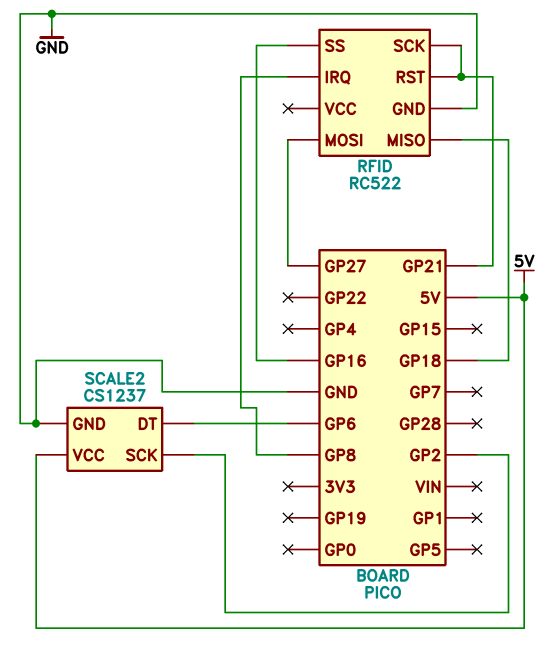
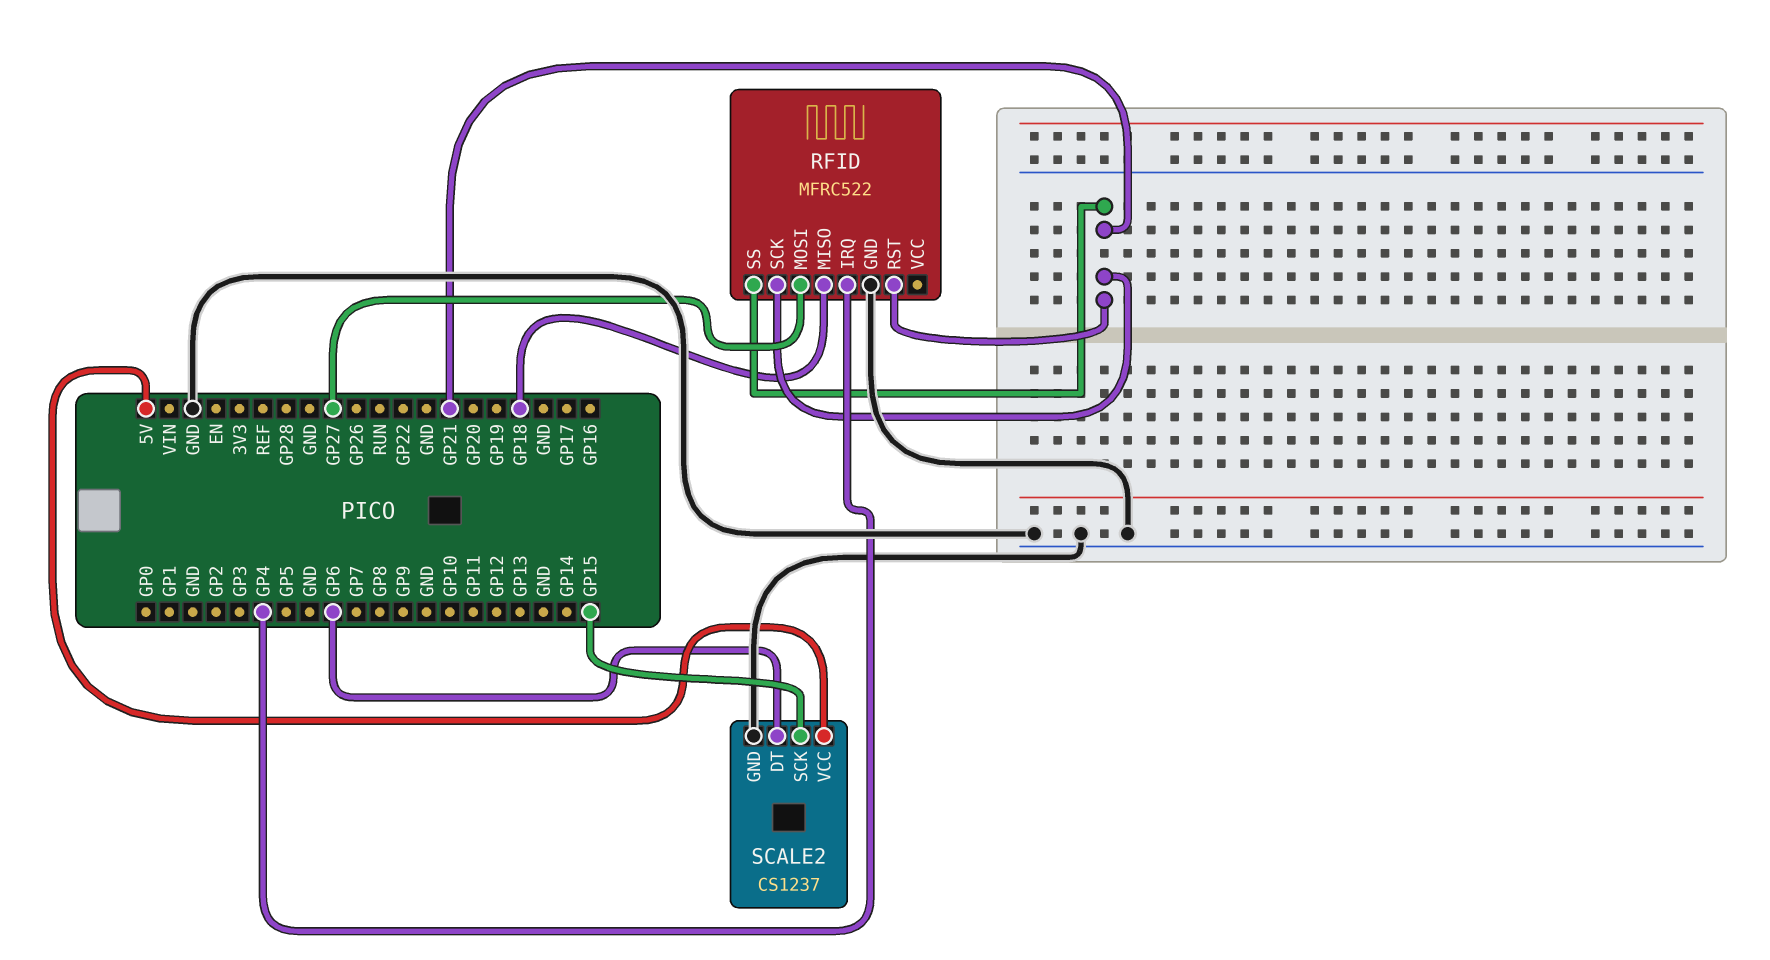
RFID: RC522 -> MFRC522
RFID pin IRQ: GP8 -> GP4
RFID pin SS: GP16 -> GP21
SCALE2 pin SCK: GP2 -> GP15

